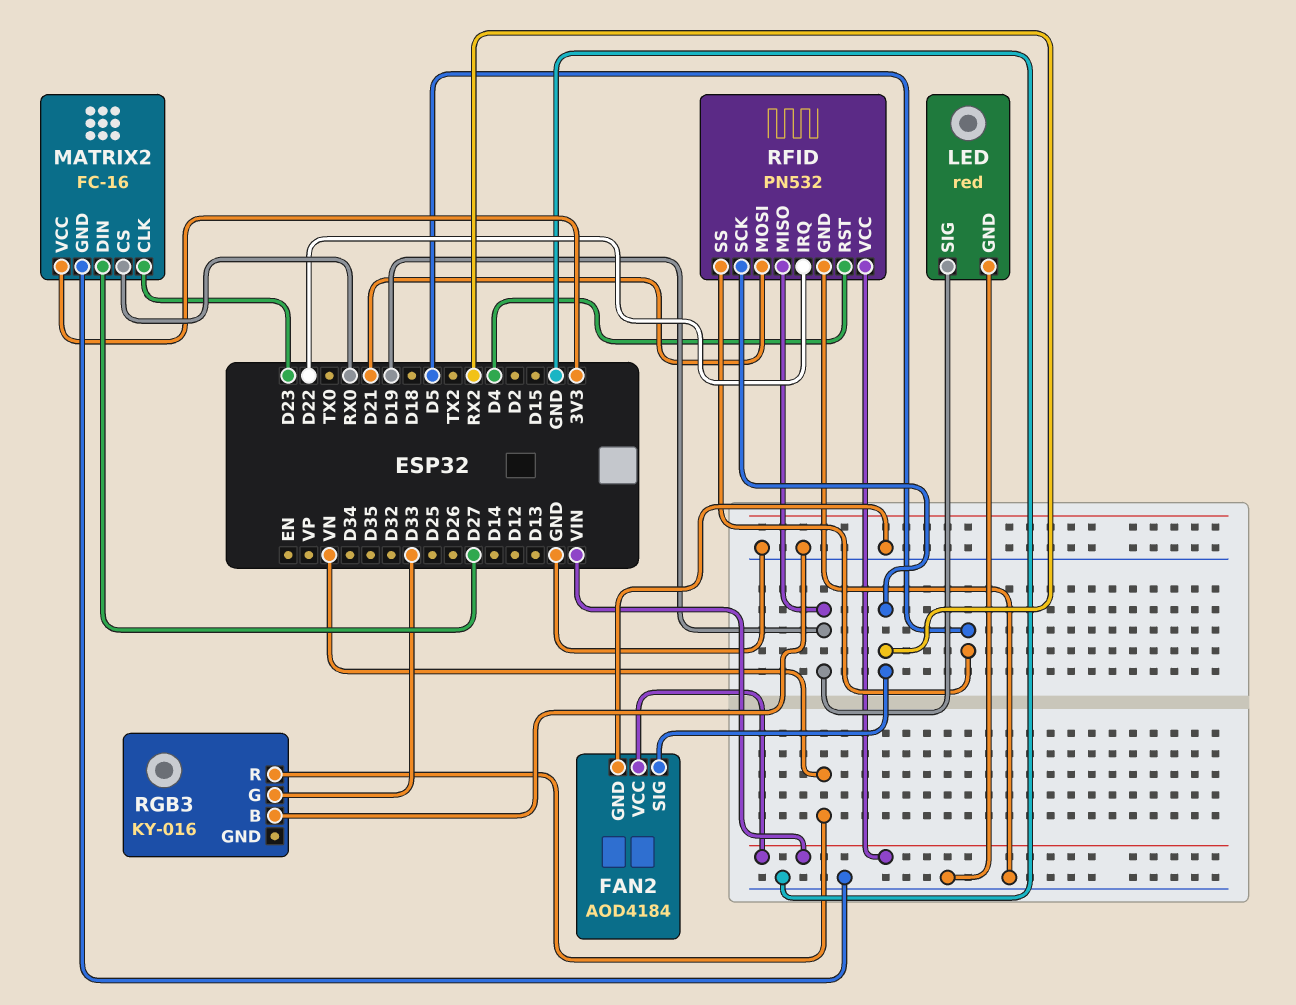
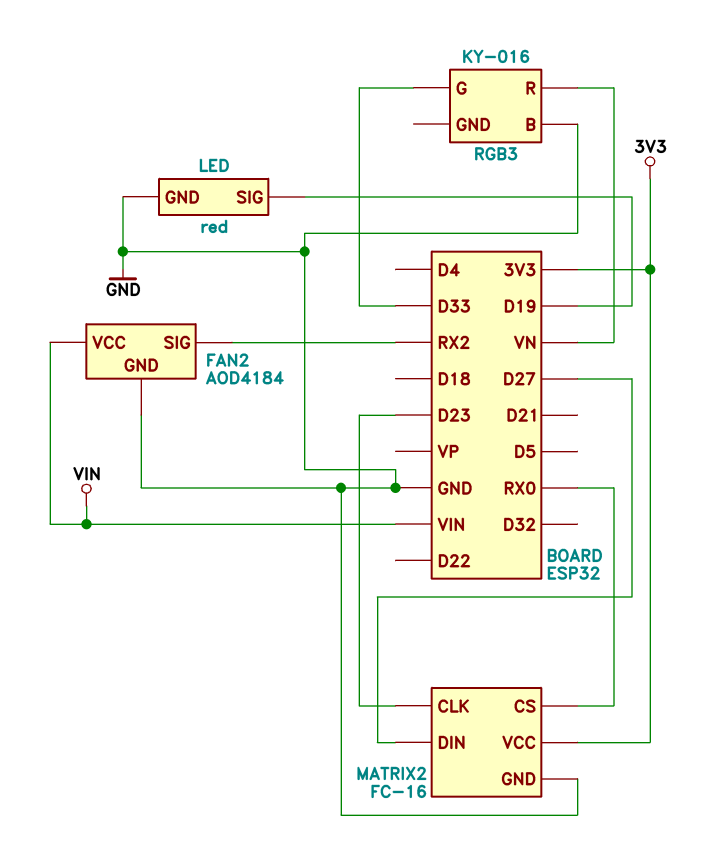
RFID: PN532 -> none
RFID pin GND: GND -> none
RFID pin IRQ: D22 -> none
RFID pin MISO: D19 -> none
RFID pin MOSI: D21 -> none
RFID pin RST: D4 -> none
RFID pin SCK: RX2 -> none
RFID pin SS: D5 -> none
RFID pin VCC: VIN -> none

